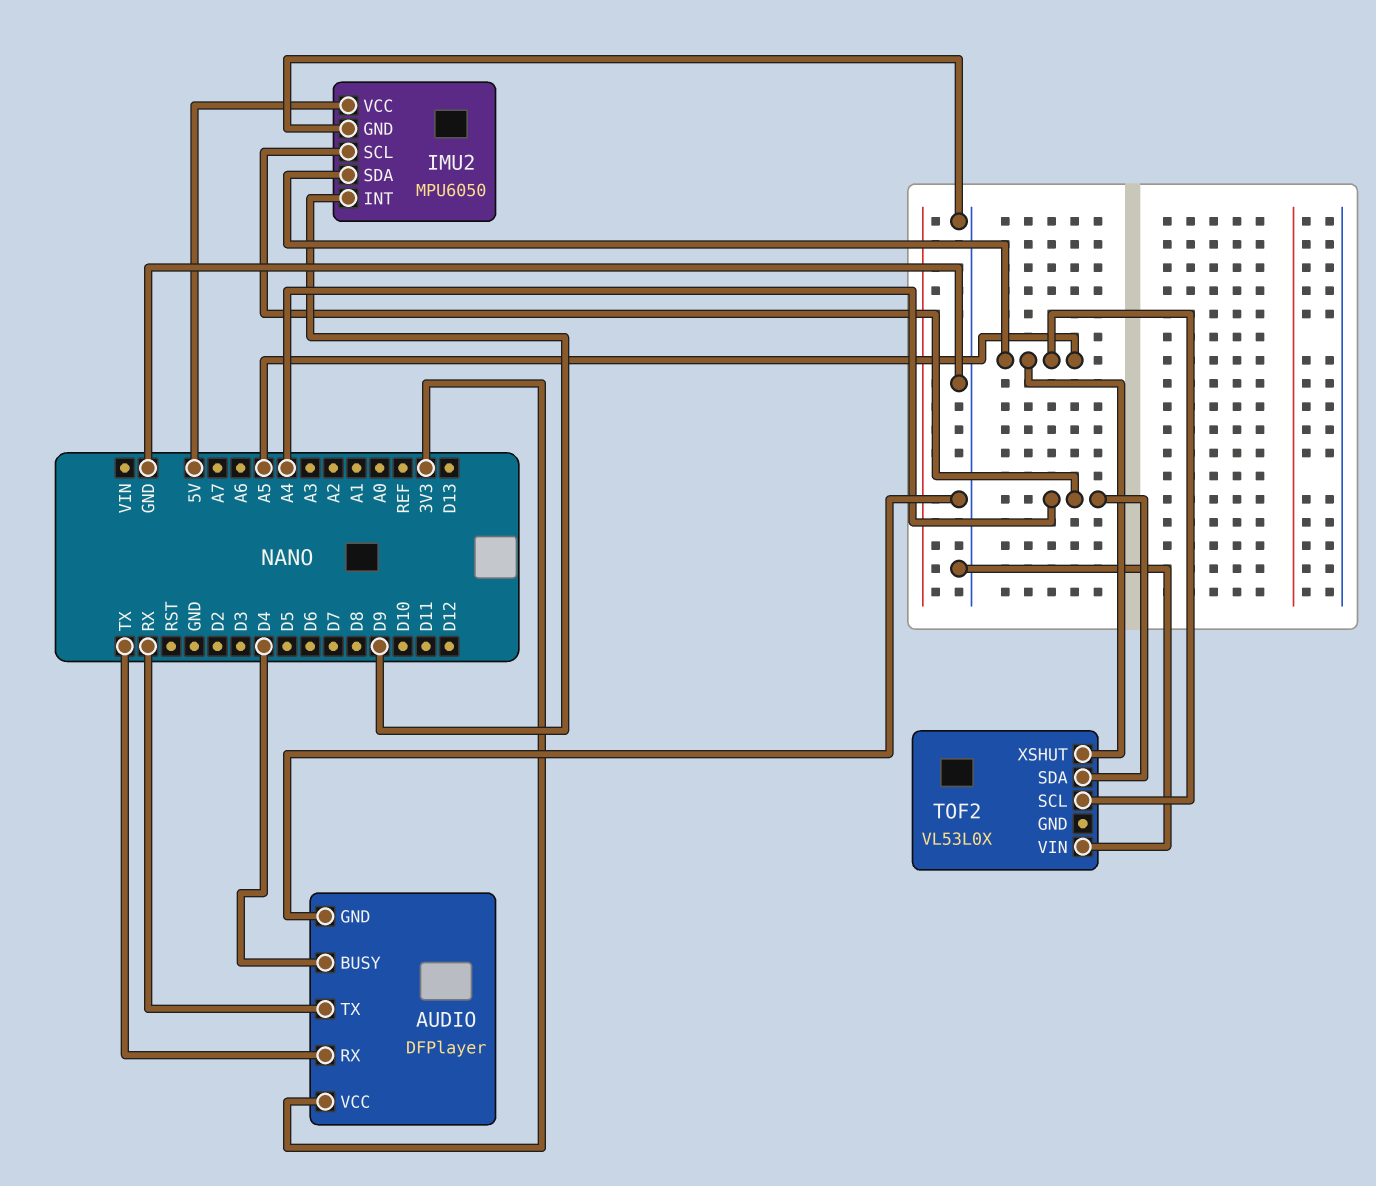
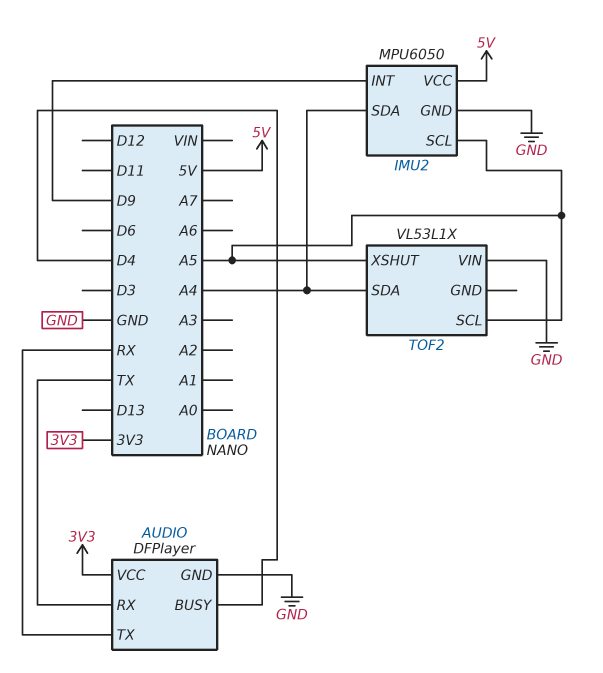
IMU2 pin SCL: A4 -> A5
IMU2 pin SDA: A5 -> A4
TOF2: VL53L0X -> VL53L1X

